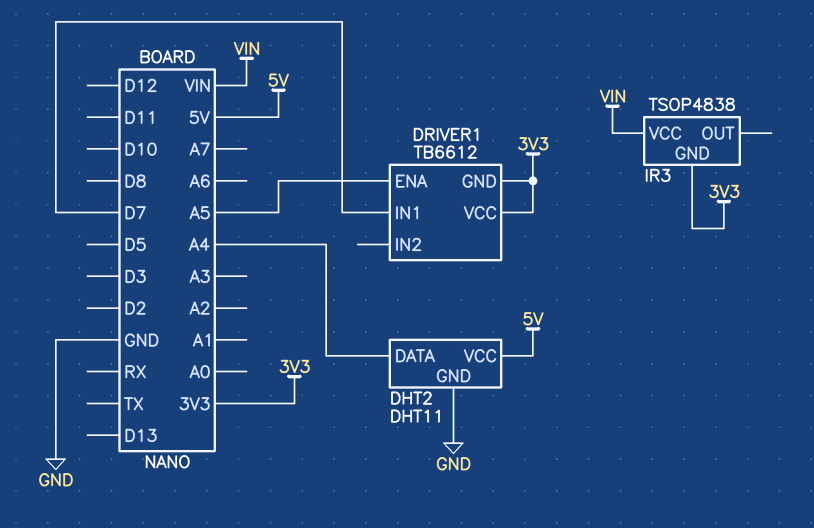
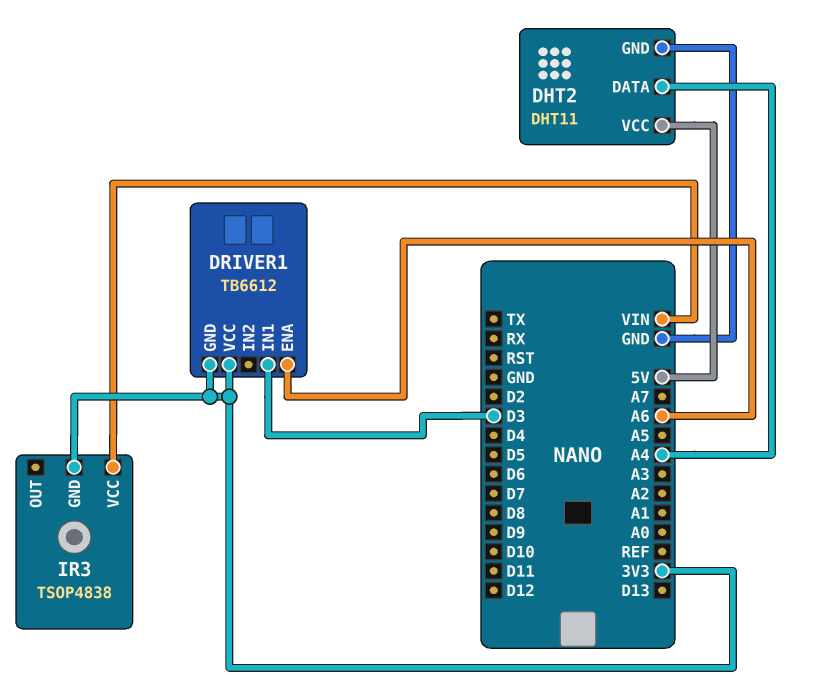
DRIVER1 pin ENA: A5 -> A6
DRIVER1 pin IN1: D7 -> D3

